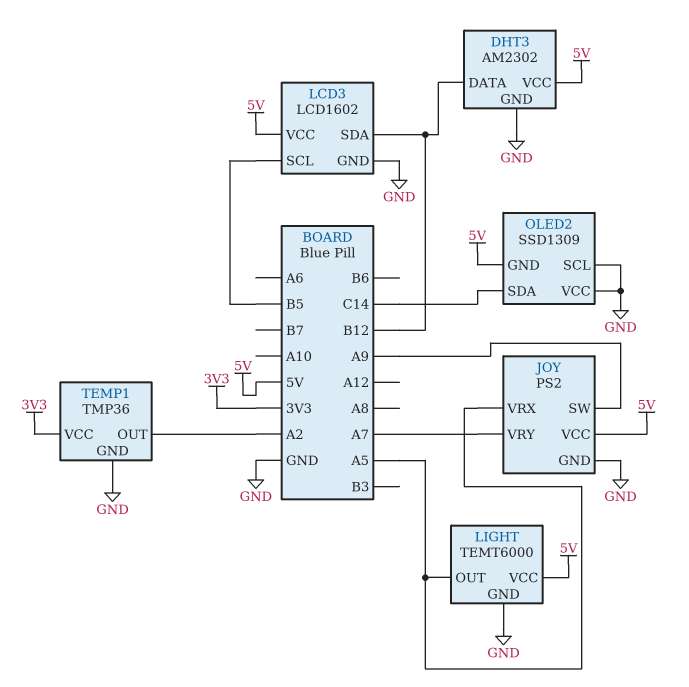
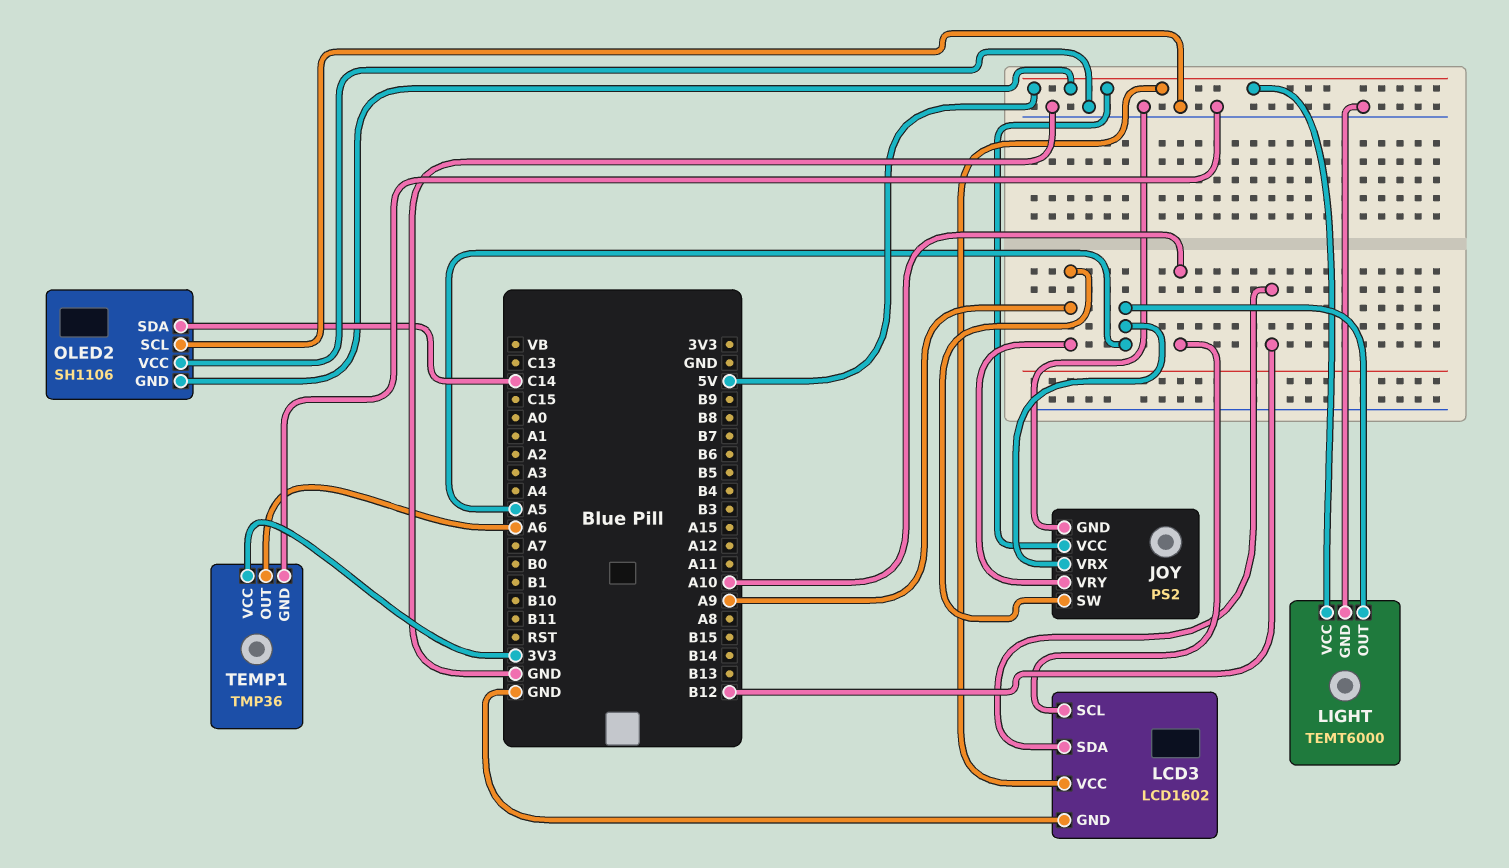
DHT3: AM2302 -> none
DHT3 pin DATA: B12 -> none
DHT3 pin GND: GND -> none
DHT3 pin VCC: 5V -> none
JOY pin VRY: A7 -> A9
LCD3 pin SCL: B5 -> A10
OLED2: SSD1309 -> SH1106
TEMP1 pin OUT: A2 -> A6

